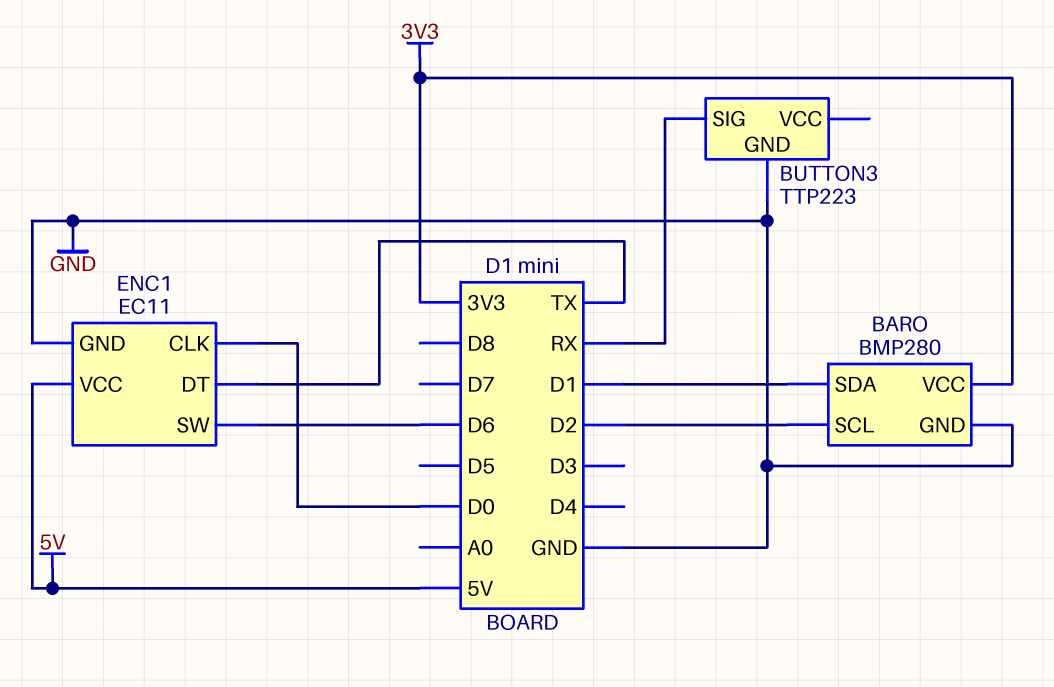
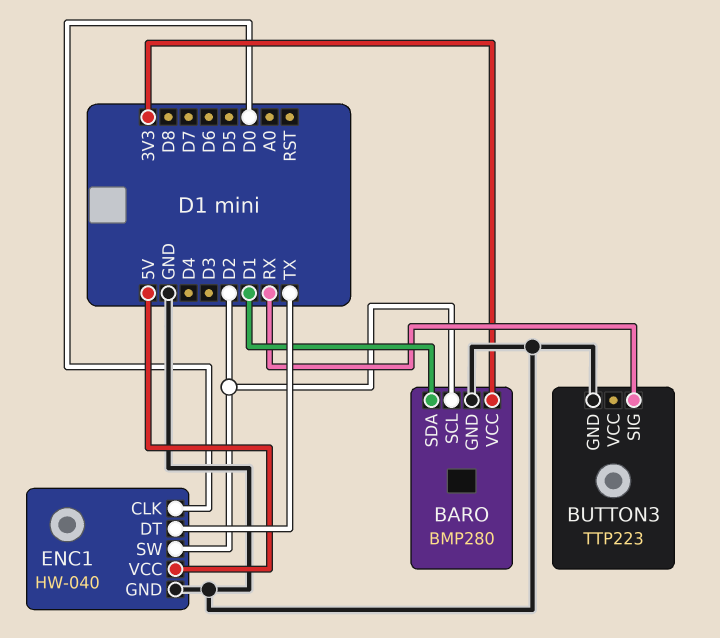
ENC1: EC11 -> HW-040
ENC1 pin SW: D6 -> D2

